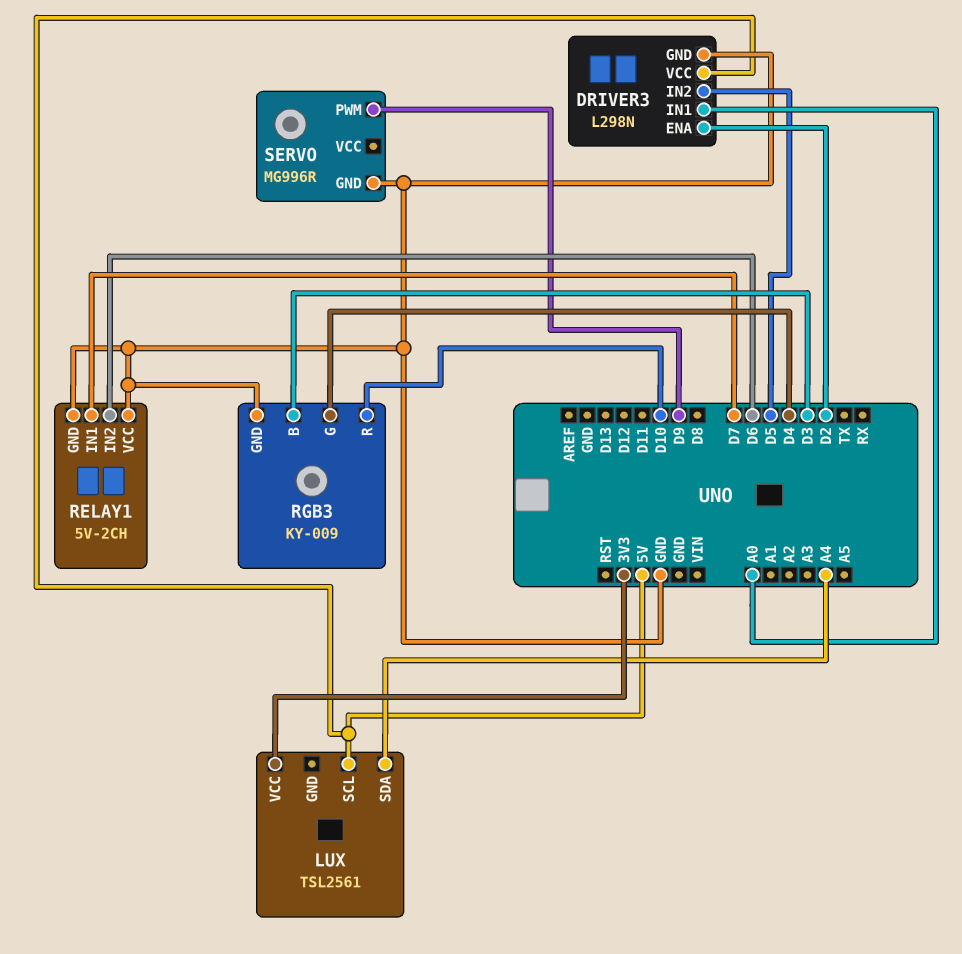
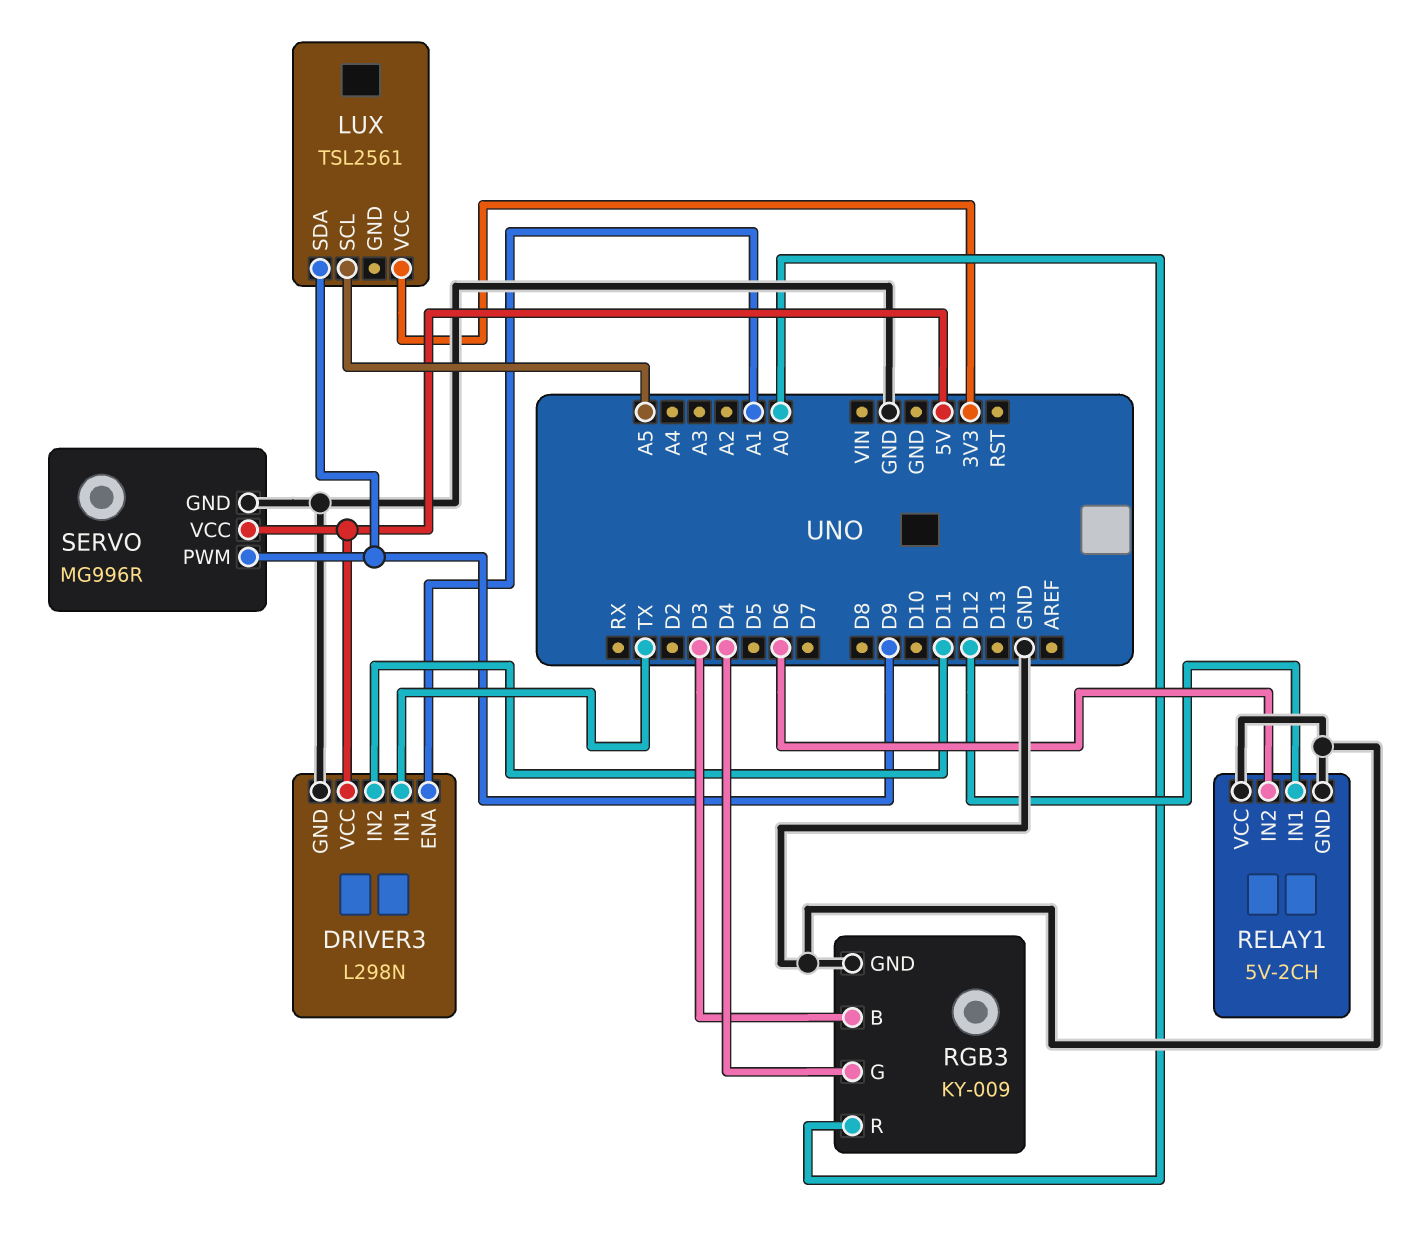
DRIVER3 pin ENA: D2 -> A1
DRIVER3 pin IN1: A0 -> TX
DRIVER3 pin IN2: D5 -> D11
LUX pin SCL: 5V -> A5
LUX pin SDA: A4 -> D9
RELAY1 pin IN1: D7 -> D12
RGB3 pin R: D10 -> A0
SERVO pin VCC: none -> 5V

